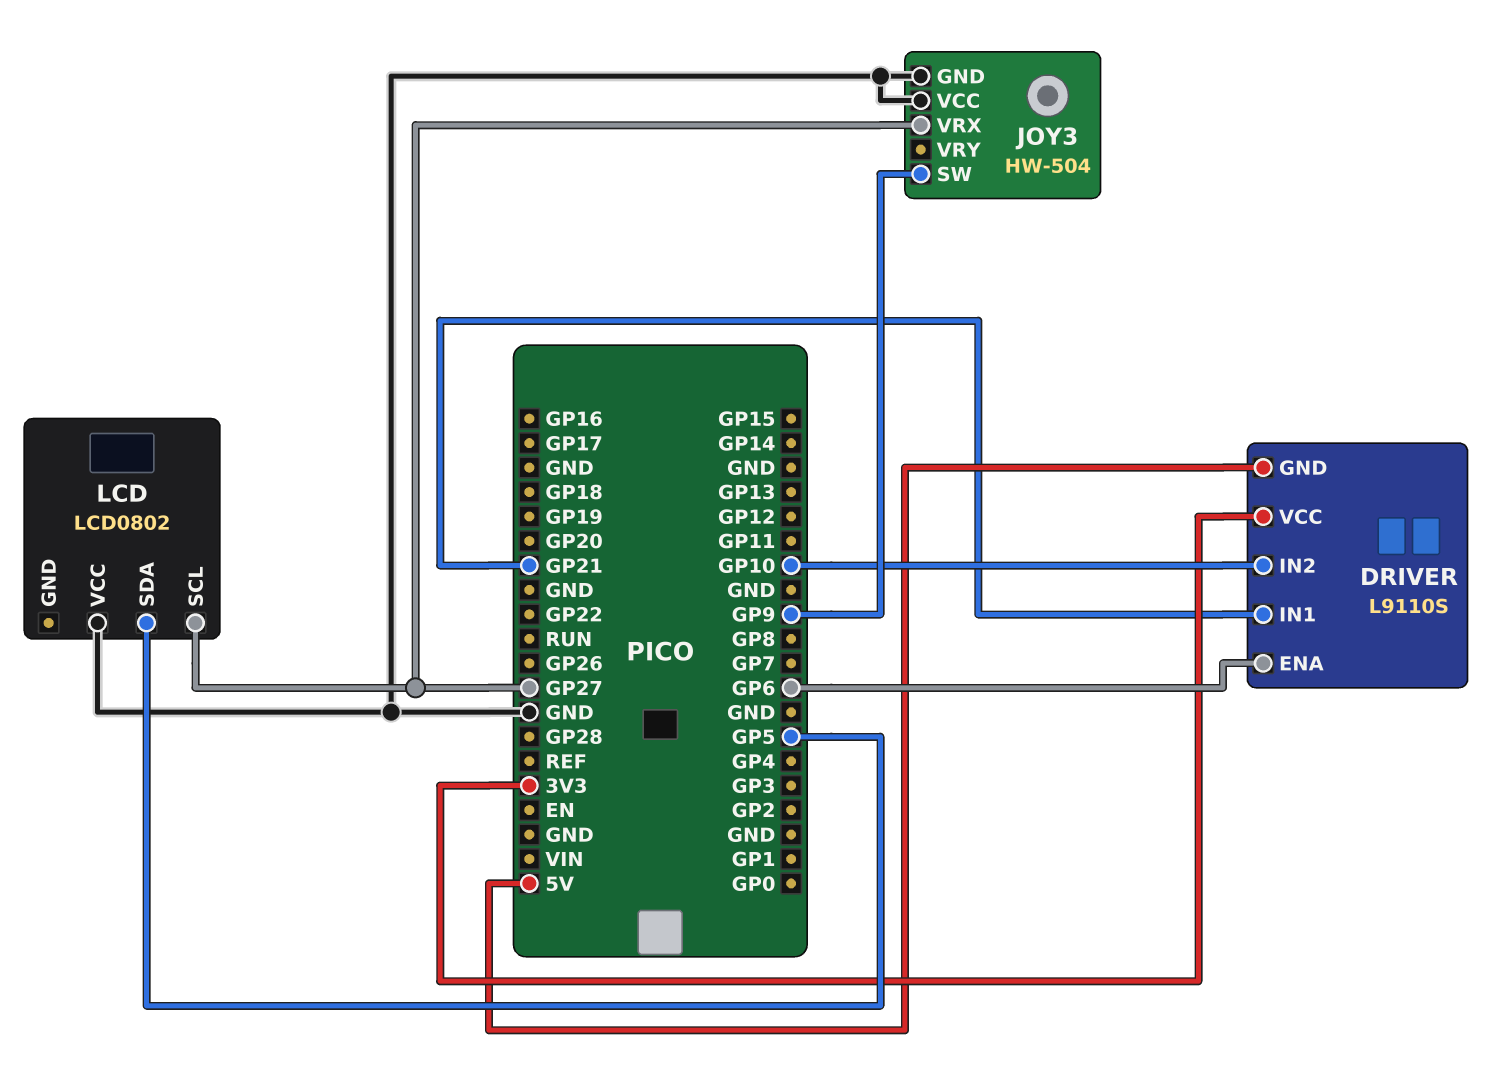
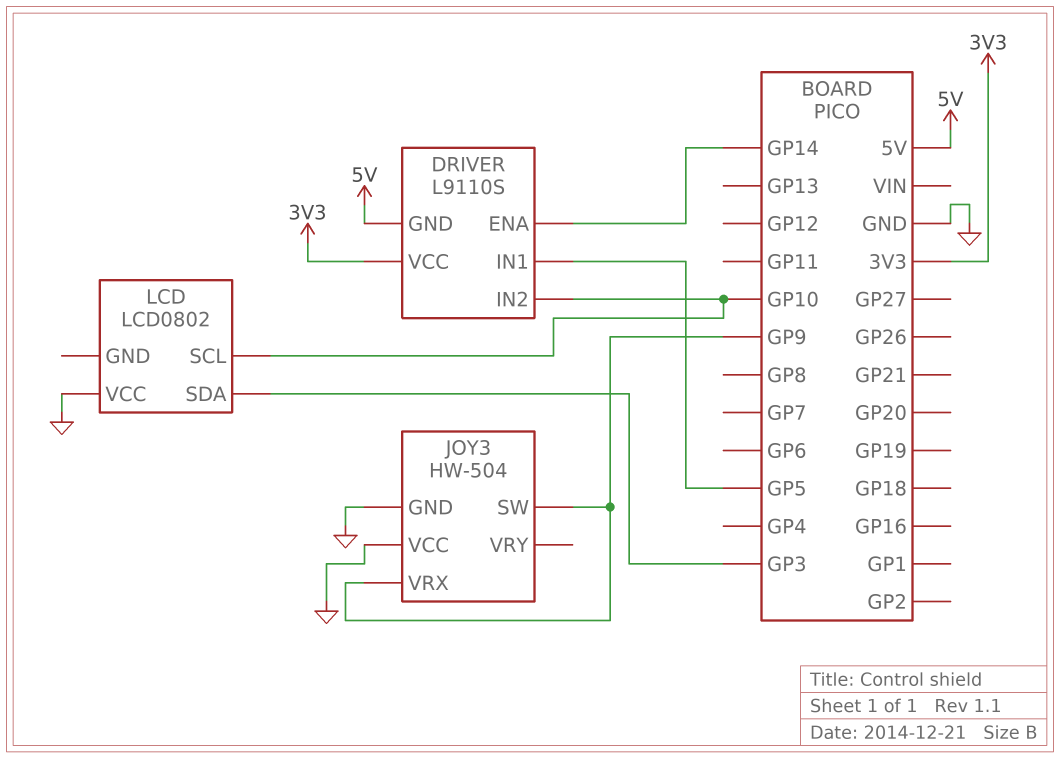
DRIVER pin ENA: GP6 -> GP14
DRIVER pin IN1: GP21 -> GP5
JOY3 pin VRX: GP27 -> GP9
LCD pin SCL: GP27 -> GP10
LCD pin SDA: GP5 -> GP3

